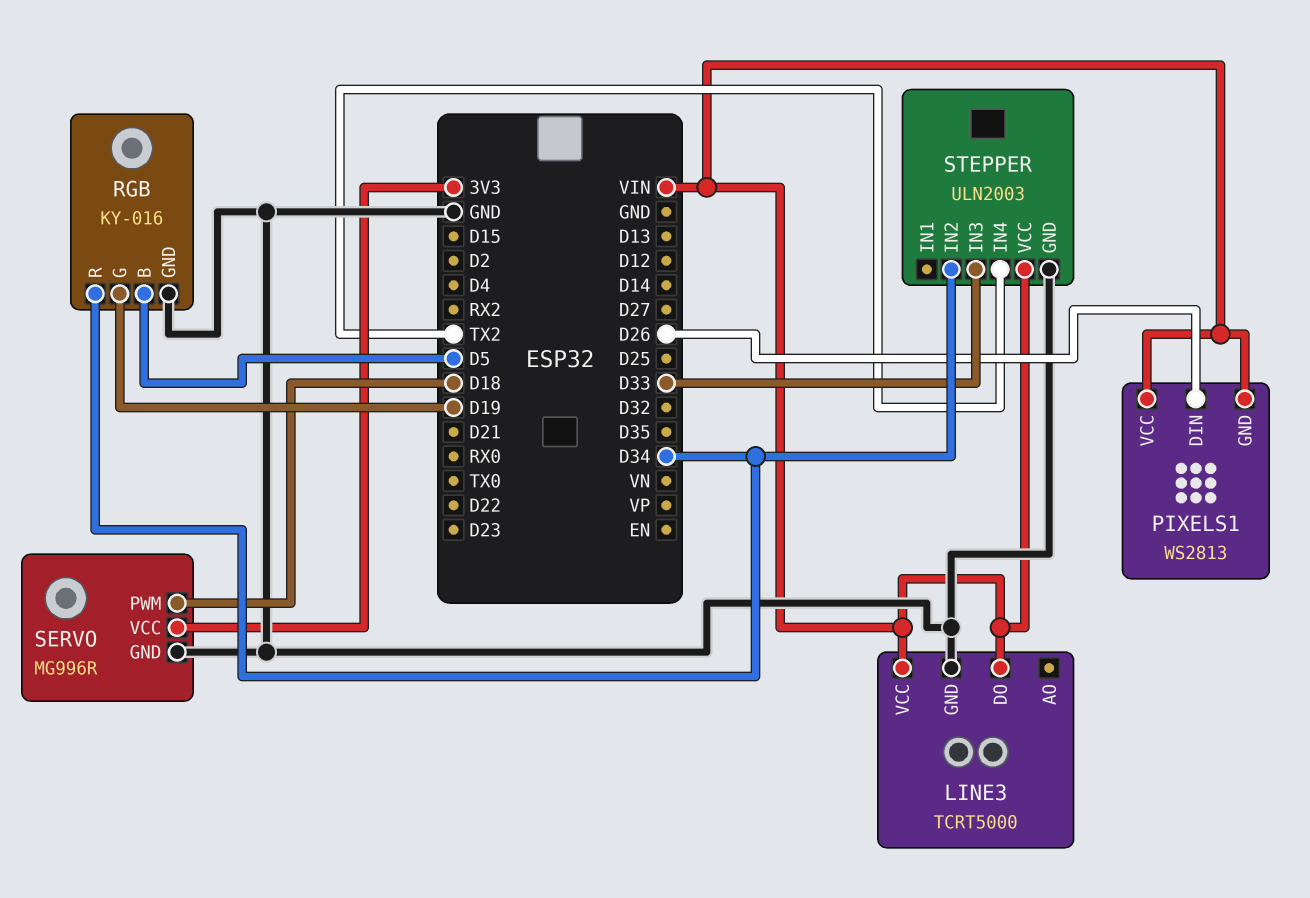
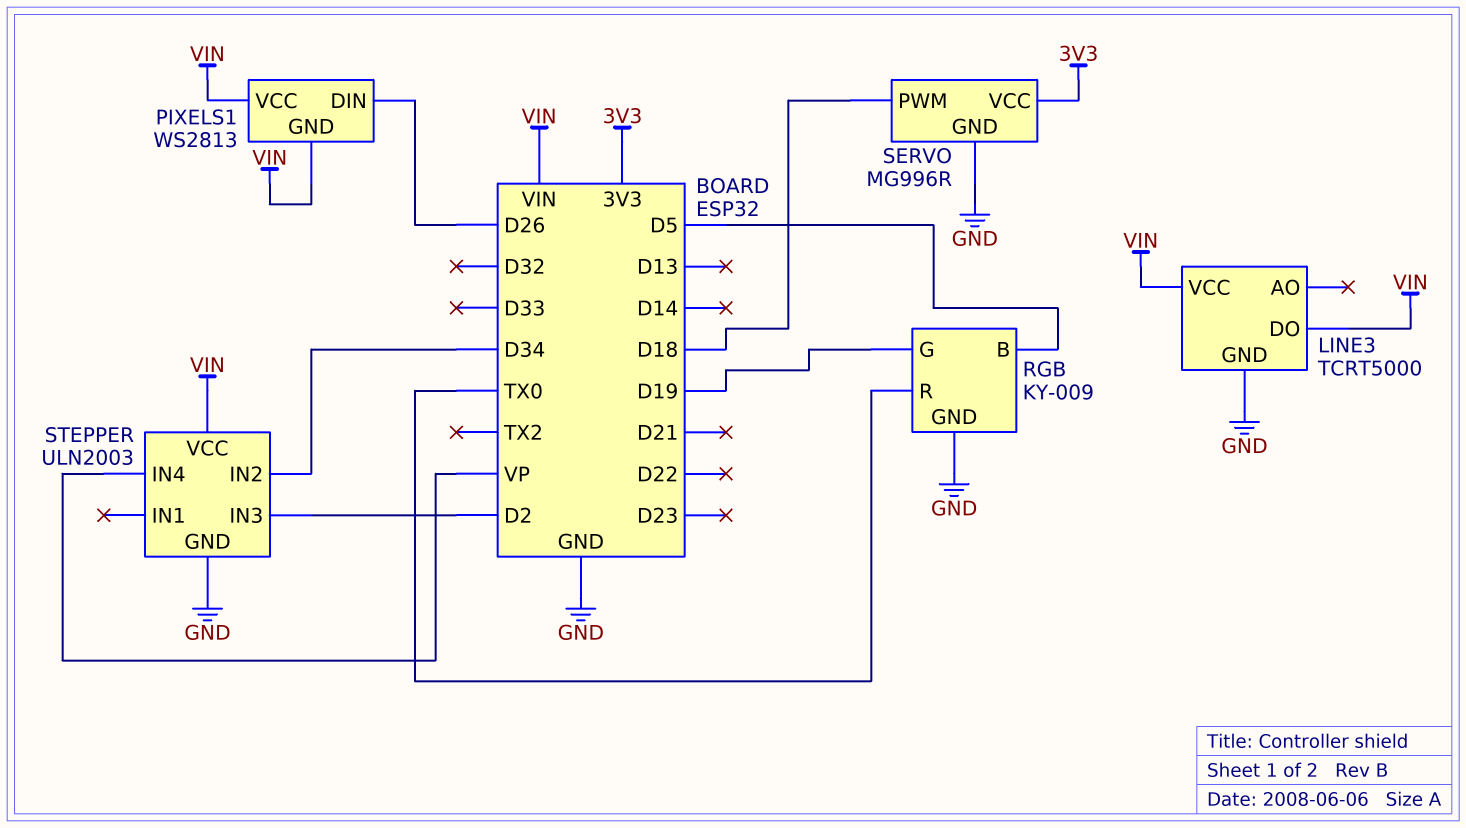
RGB: KY-016 -> KY-009
RGB pin R: D34 -> TX0
STEPPER pin IN3: D33 -> D2
STEPPER pin IN4: TX2 -> VP

